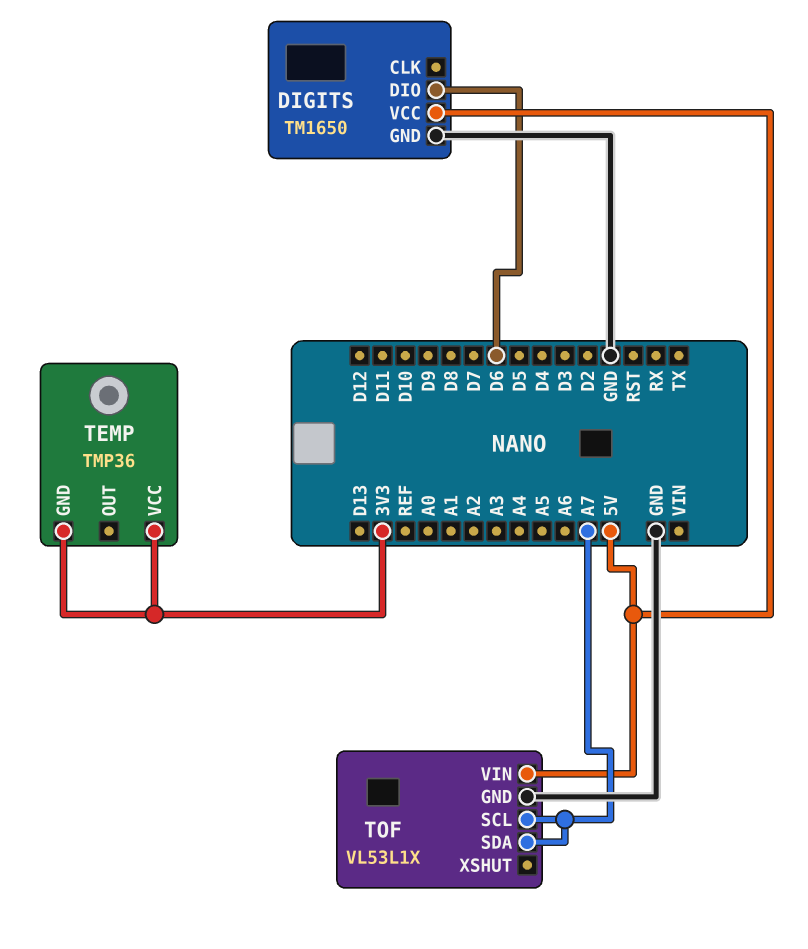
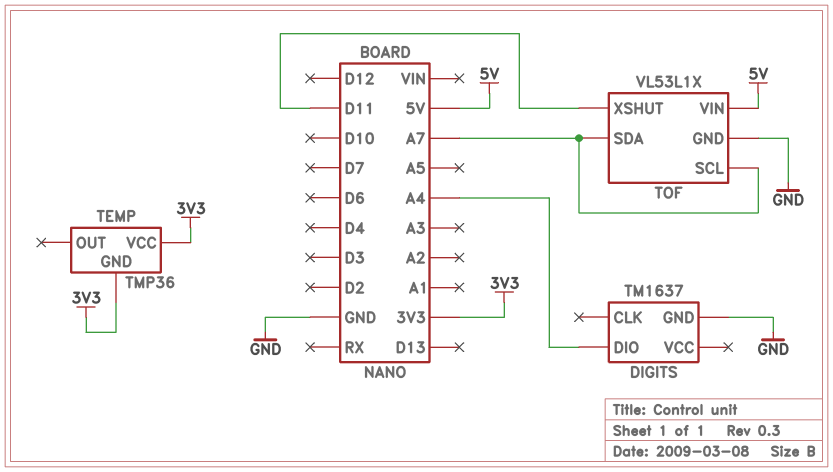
DIGITS: TM1650 -> TM1637
DIGITS pin DIO: D6 -> A4
DIGITS pin VCC: 5V -> none
TOF pin XSHUT: none -> D11

